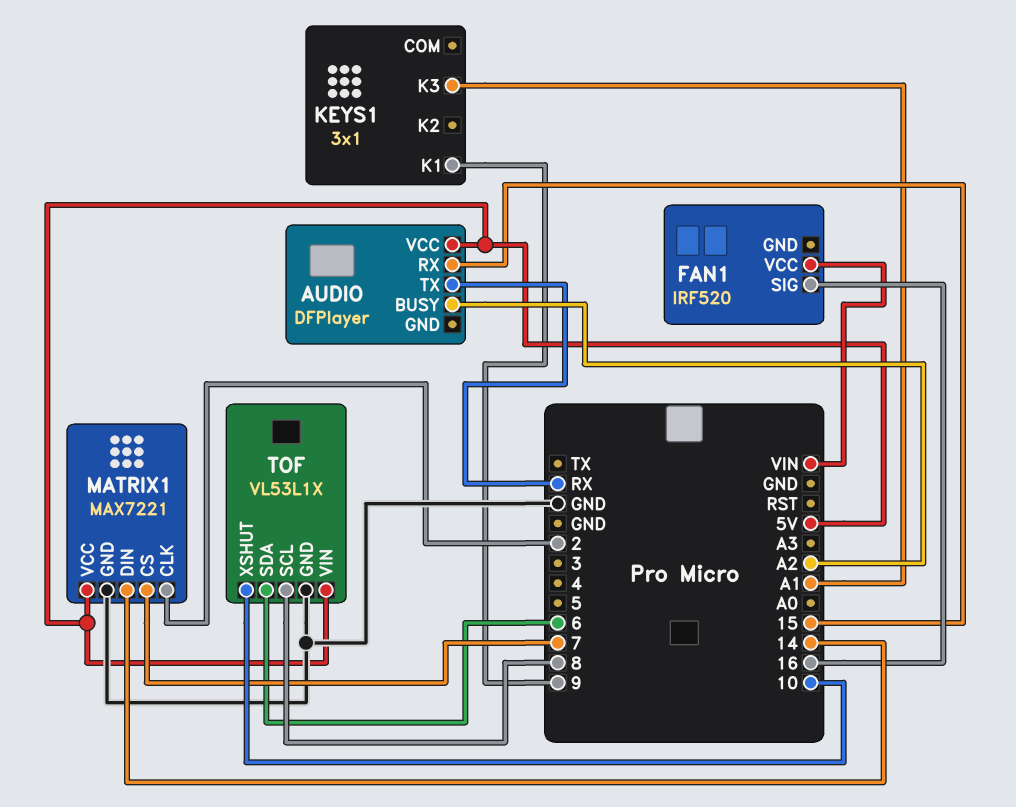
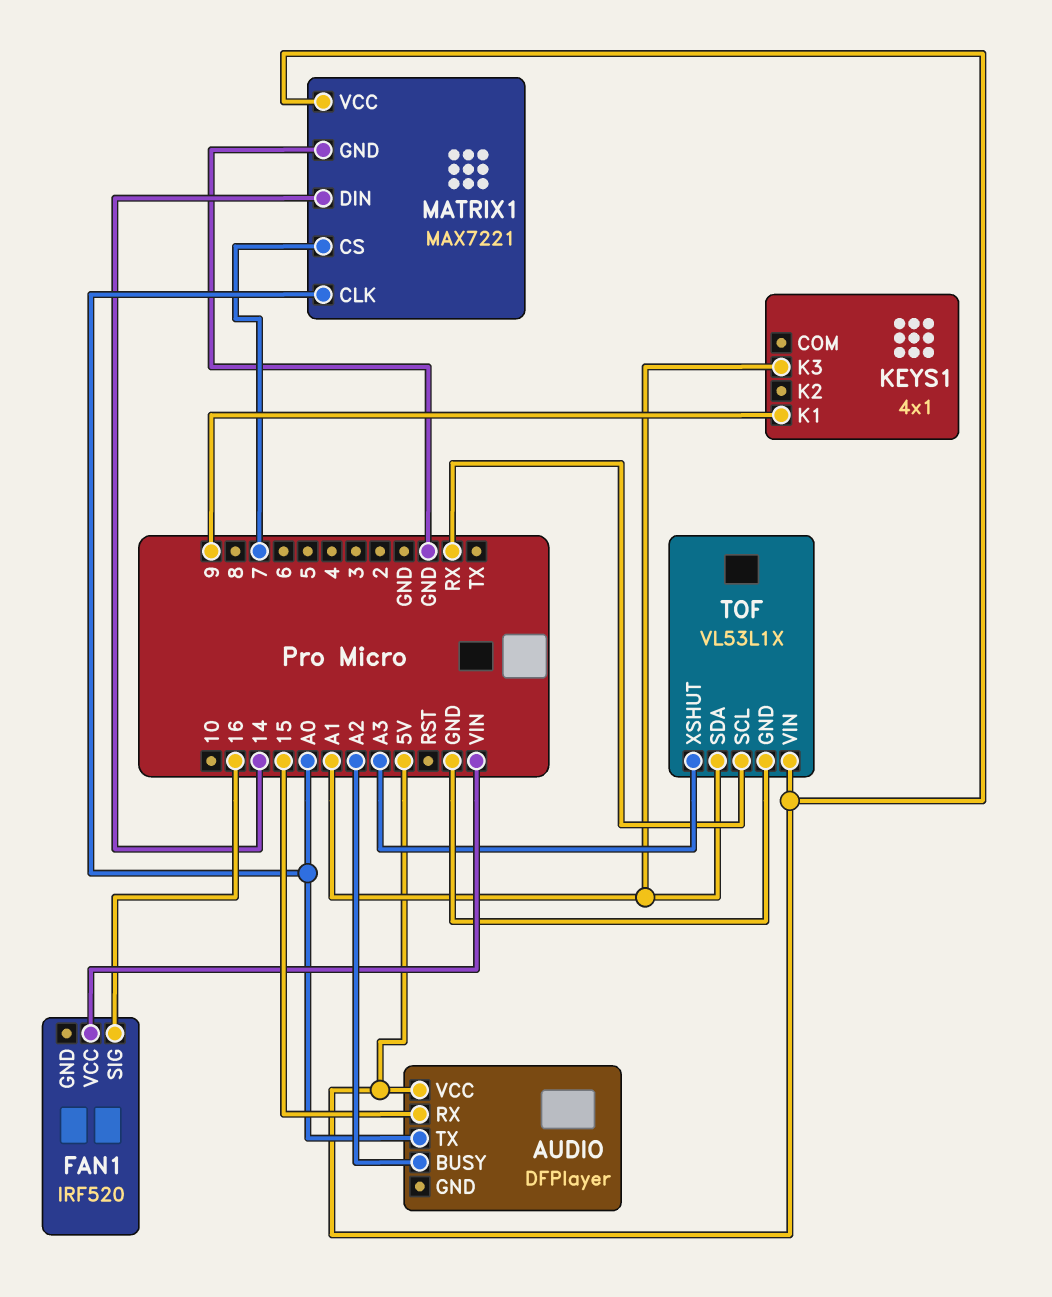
AUDIO pin TX: RX -> A0
KEYS1: 3x1 -> 4x1
MATRIX1 pin CLK: 2 -> A0
TOF pin SCL: 8 -> RX
TOF pin SDA: 6 -> A1
TOF pin XSHUT: 10 -> A3

